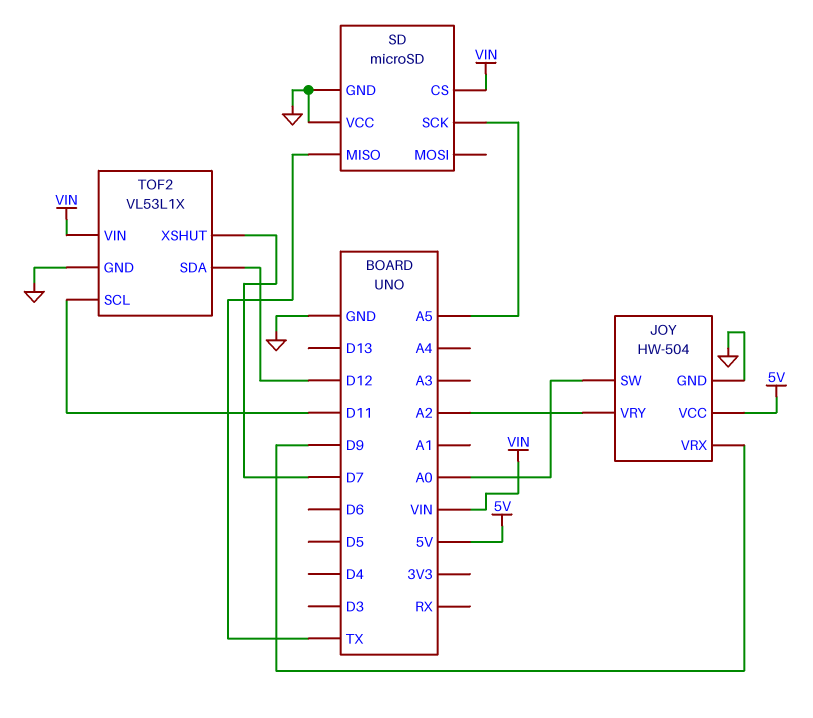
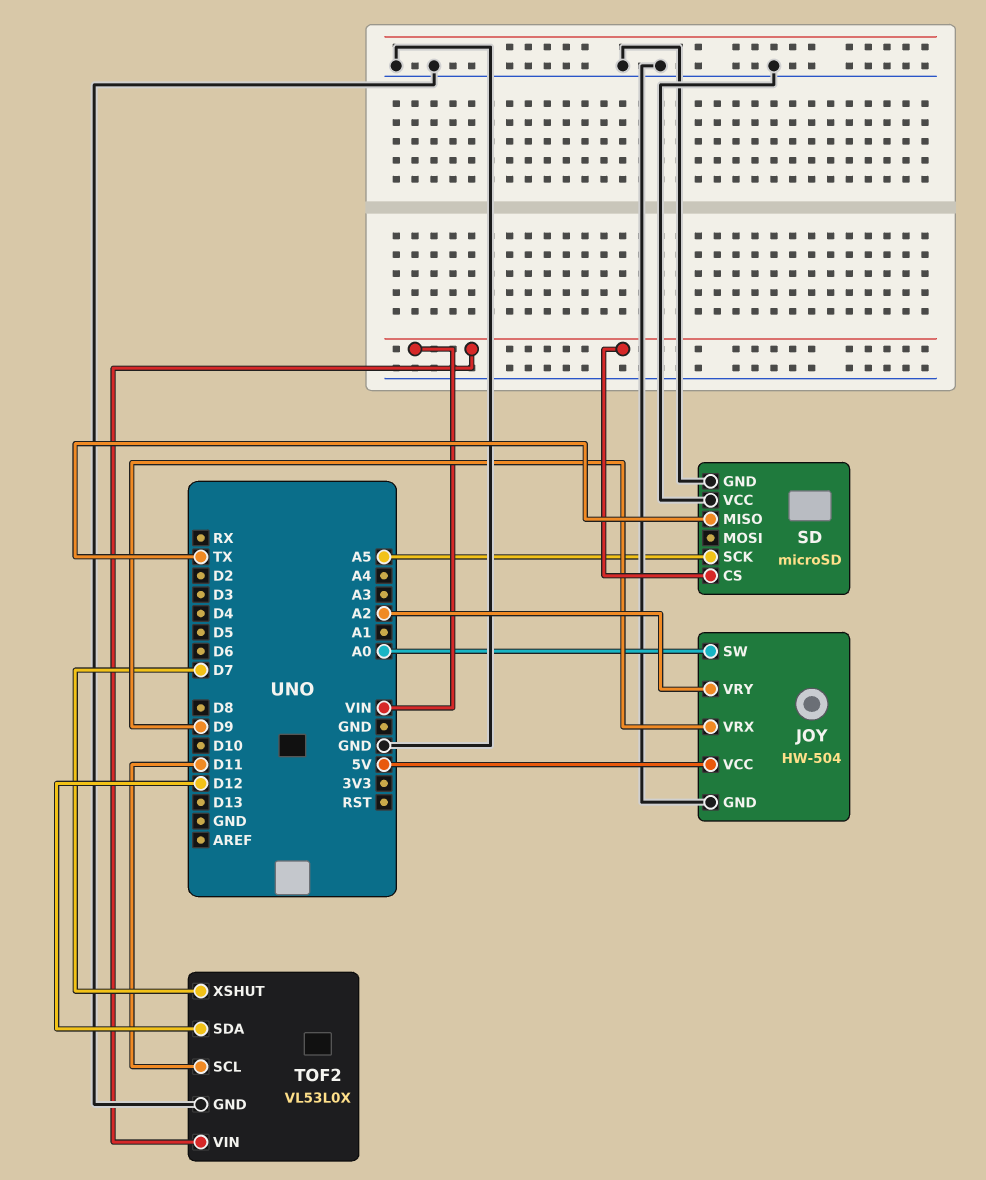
TOF2: VL53L1X -> VL53L0X

